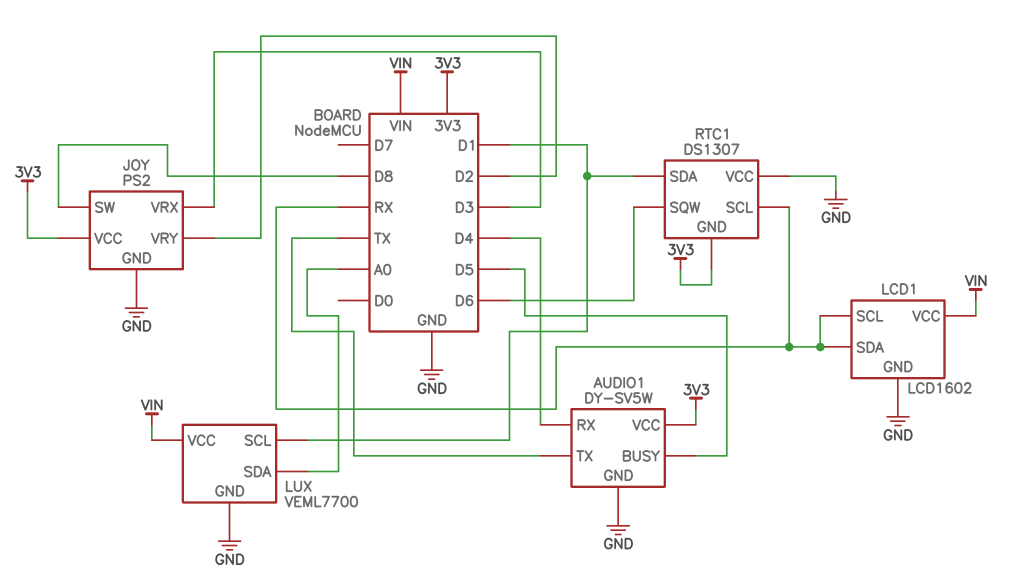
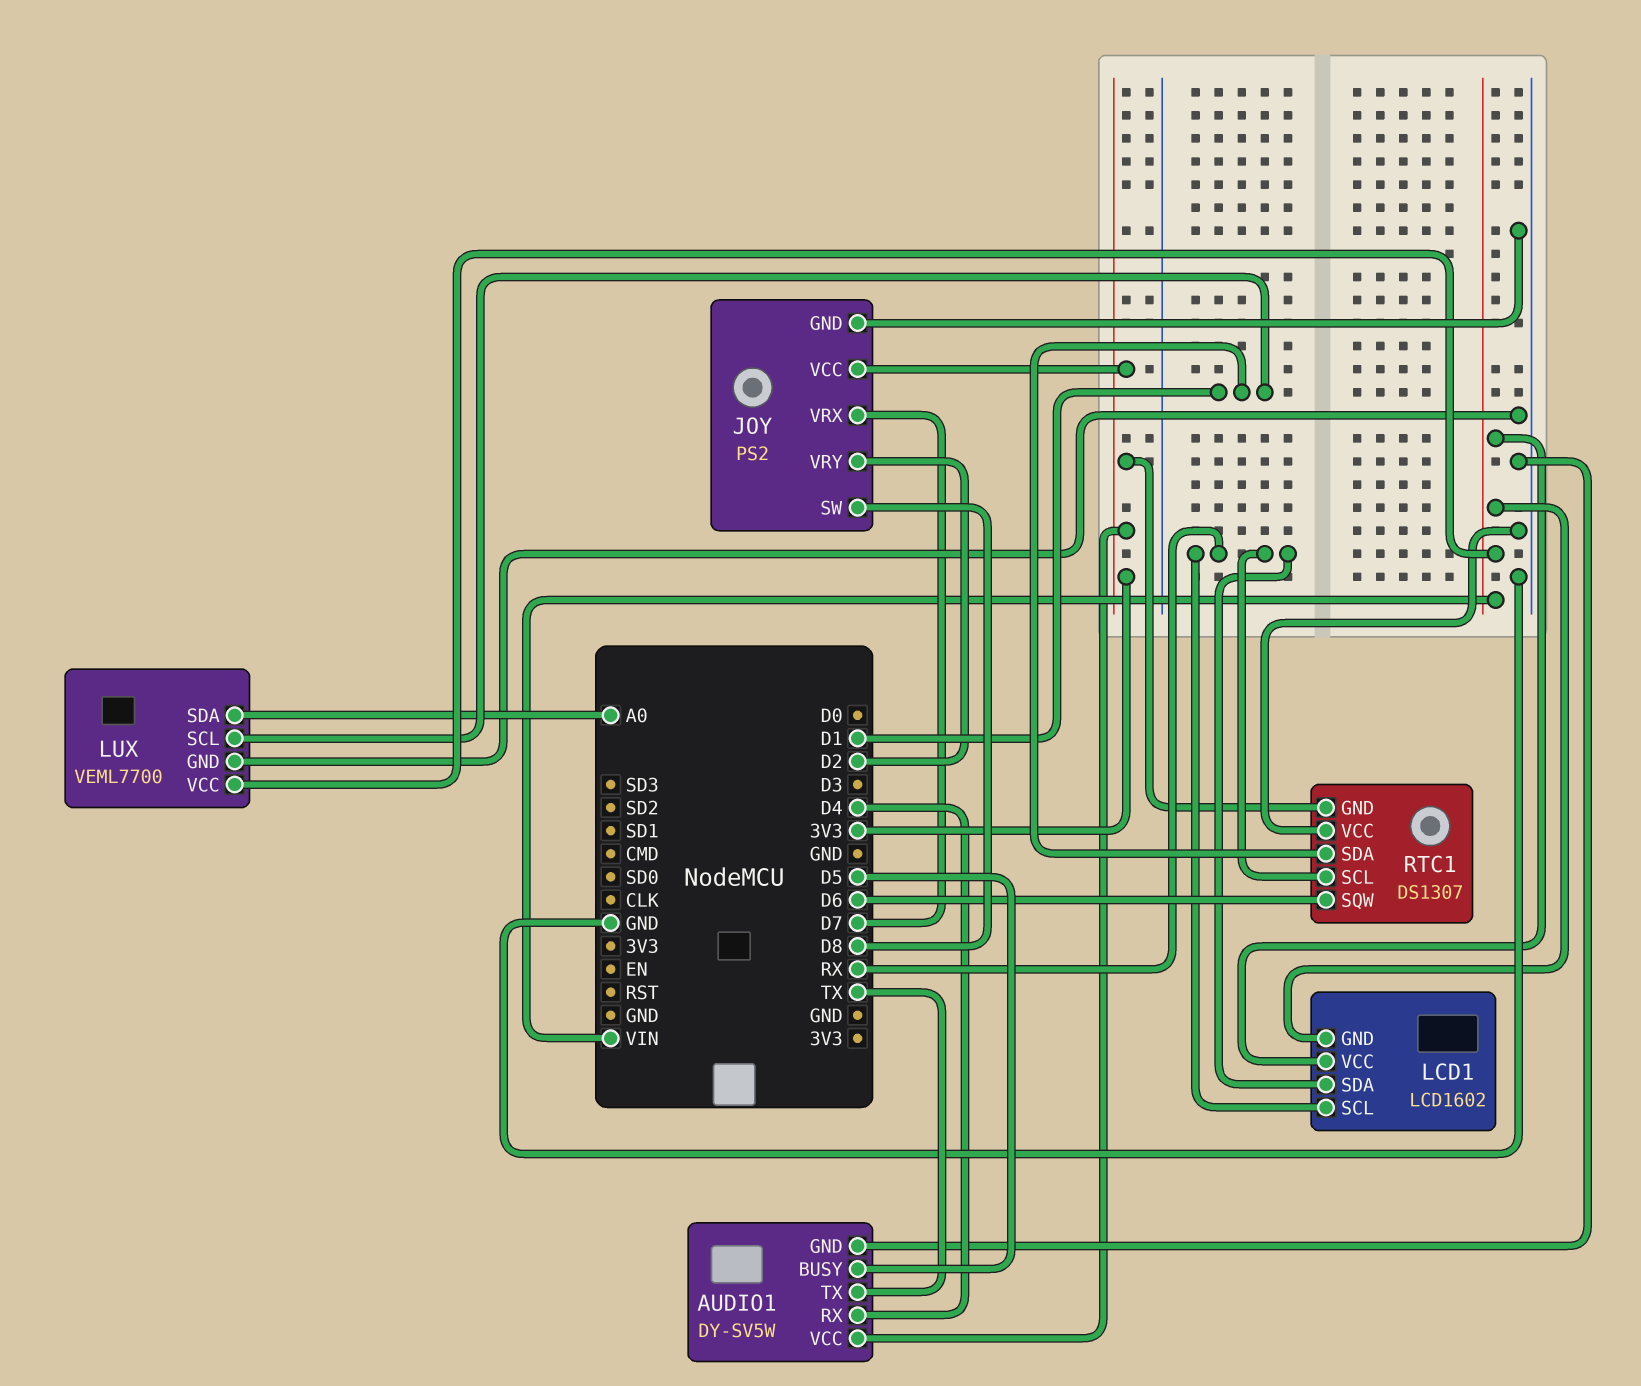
JOY pin VRX: D3 -> D7
LCD1 pin GND: GND -> VIN

